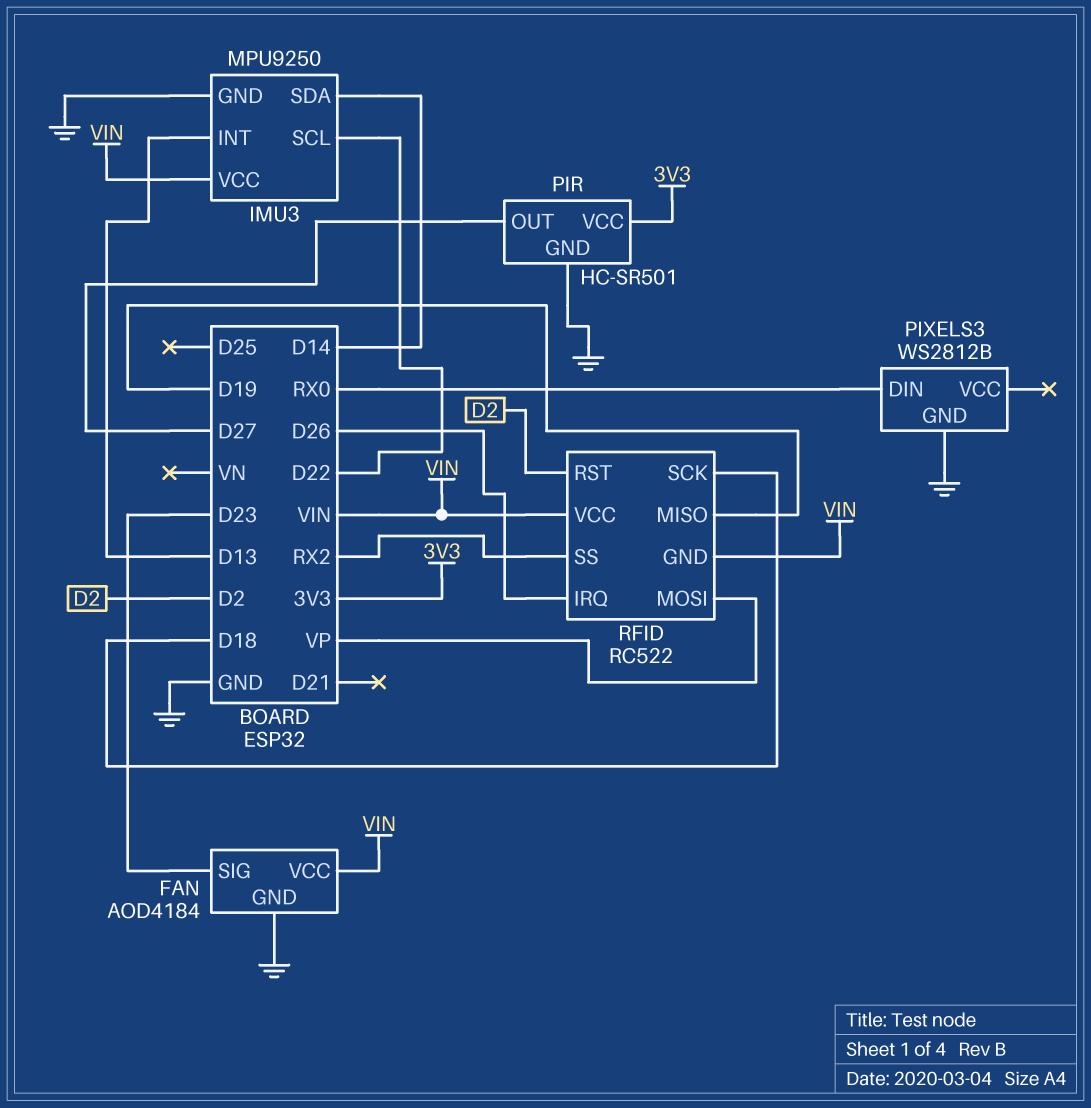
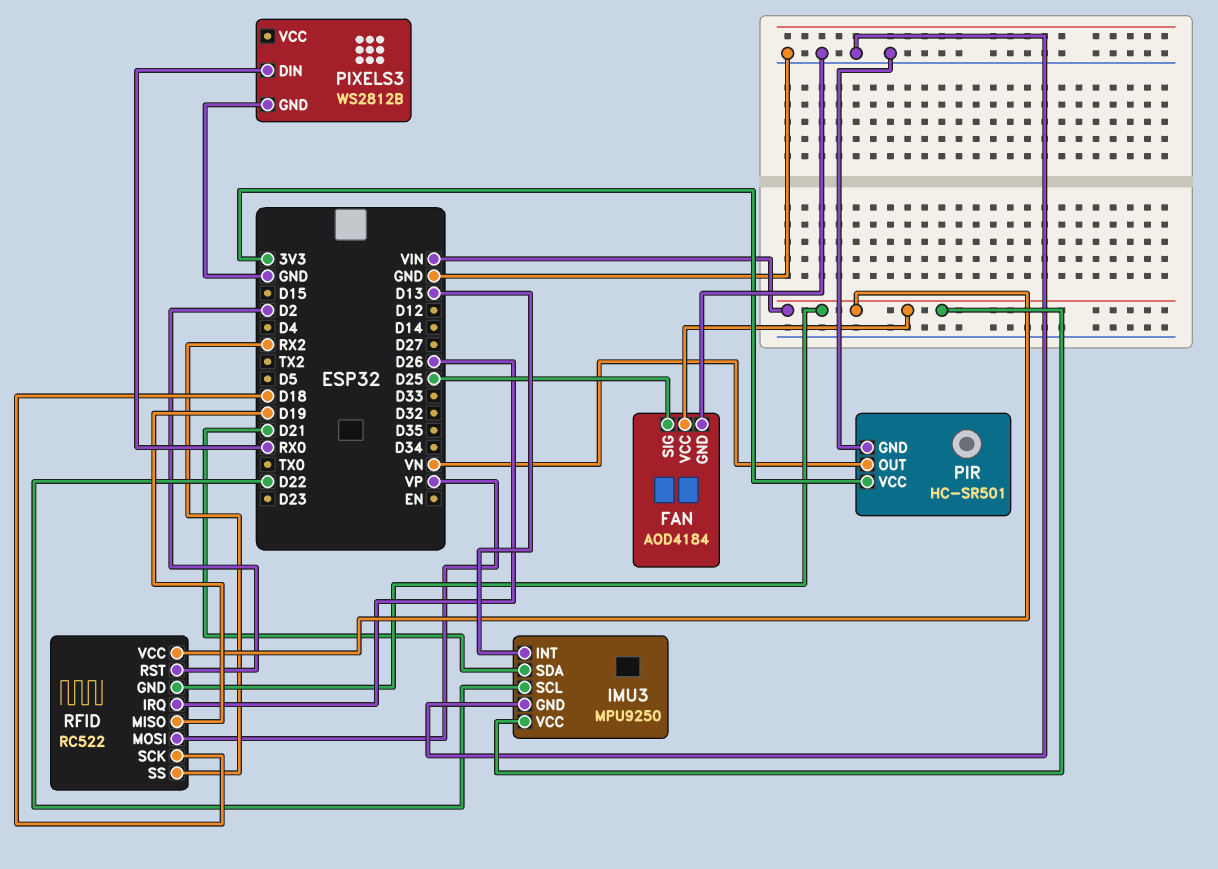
FAN pin SIG: D23 -> D25
IMU3 pin SDA: D14 -> D21
PIR pin OUT: D27 -> VN

